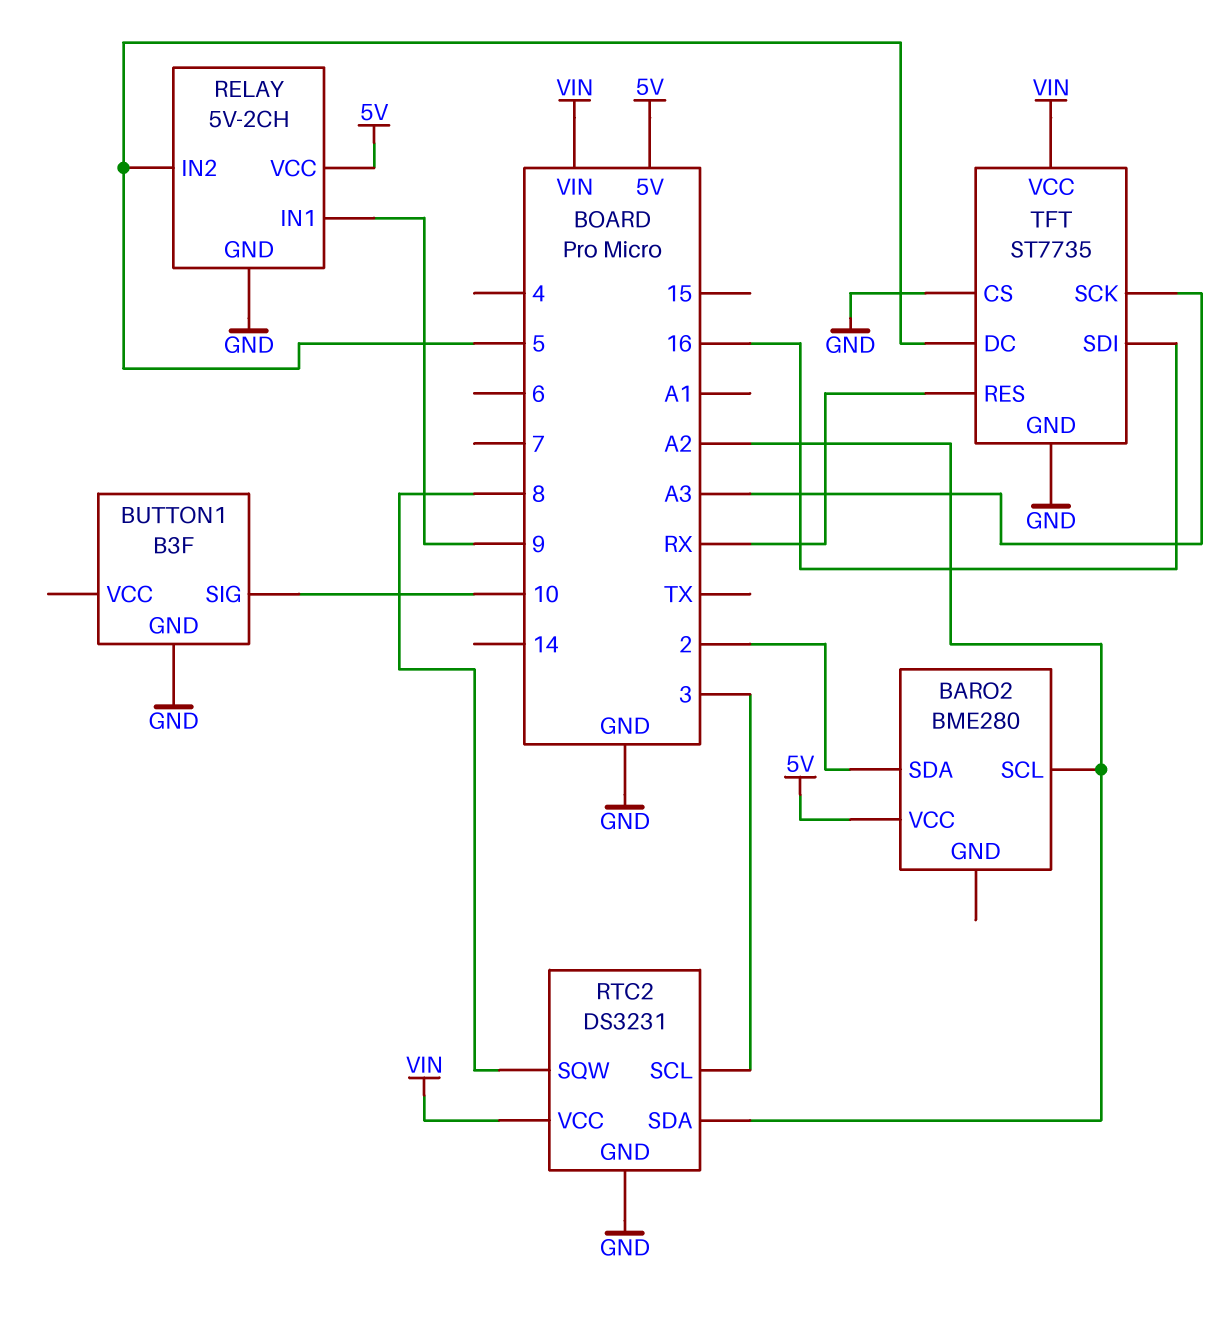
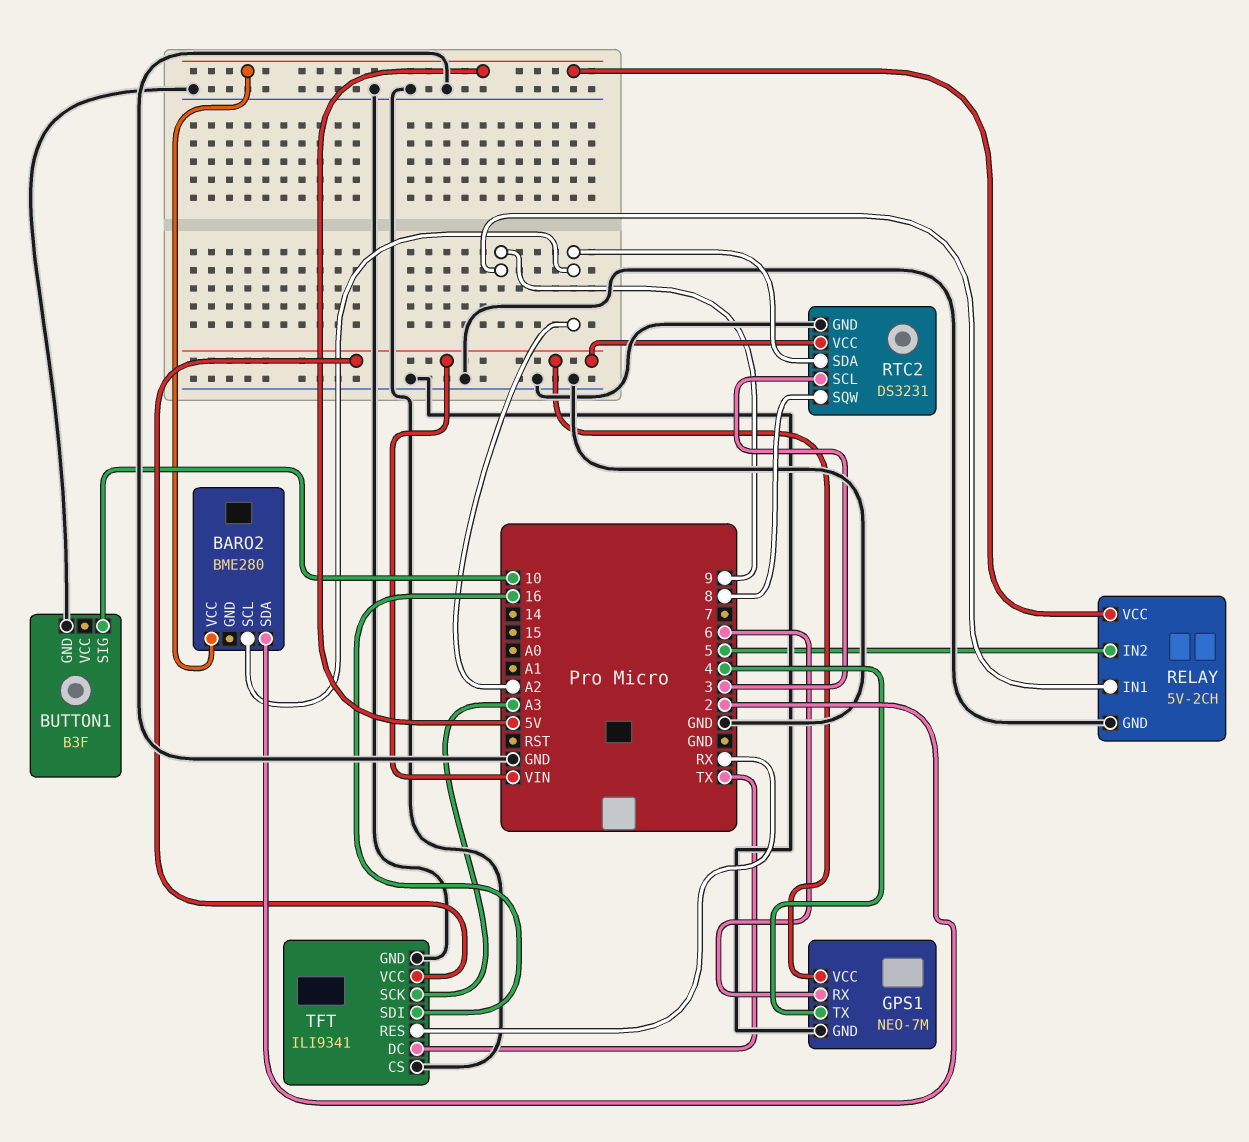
GPS1: none -> NEO-7M
GPS1 pin GND: none -> GND
GPS1 pin RX: none -> 6
GPS1 pin TX: none -> 4
GPS1 pin VCC: none -> VIN
TFT: ST7735 -> ILI9341
TFT pin DC: 5 -> TX

